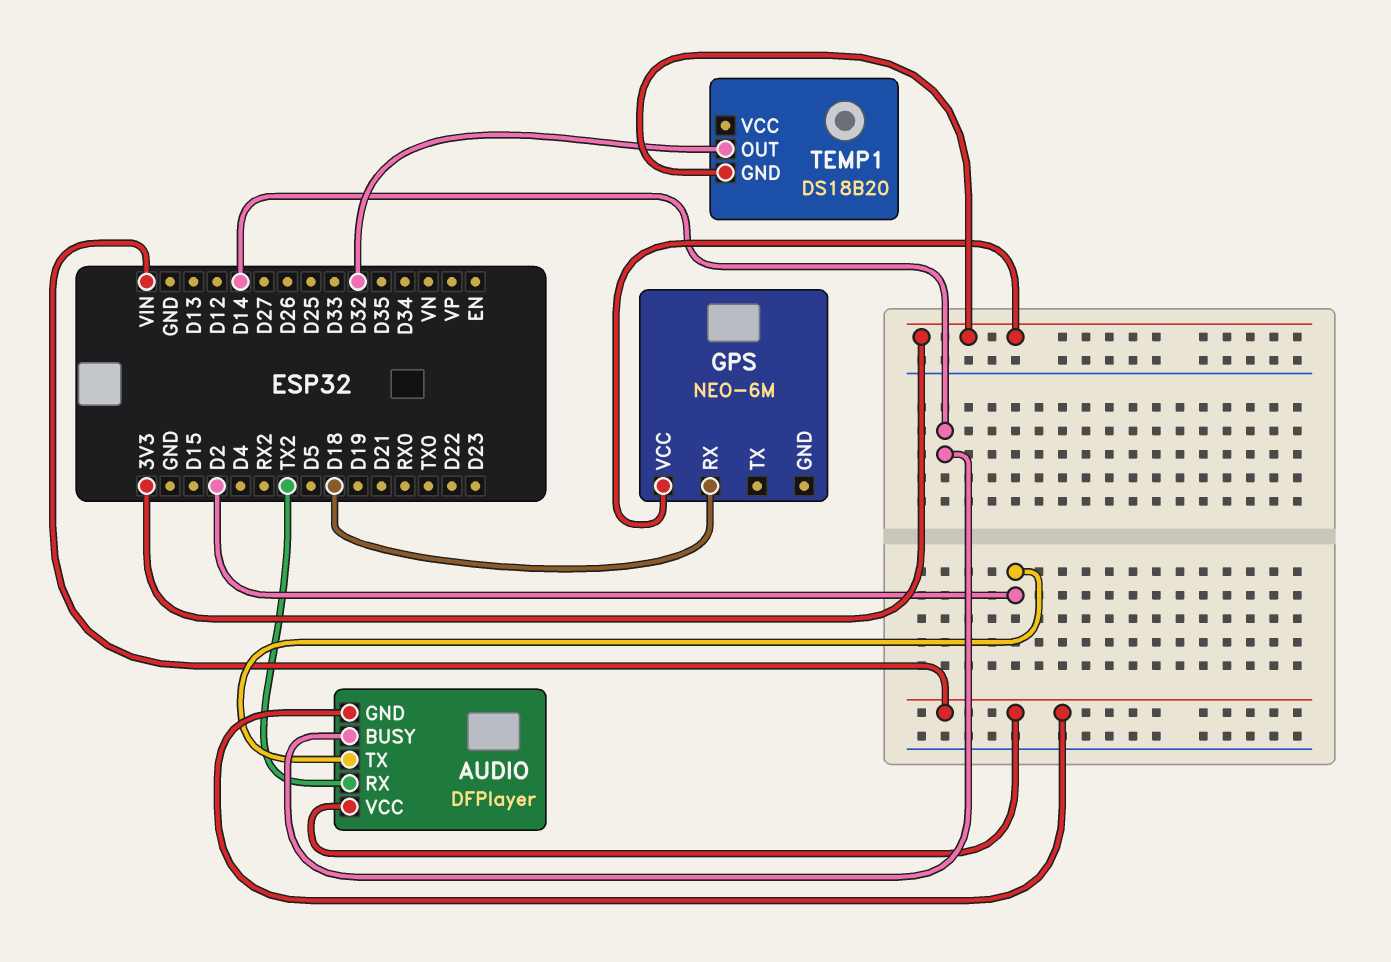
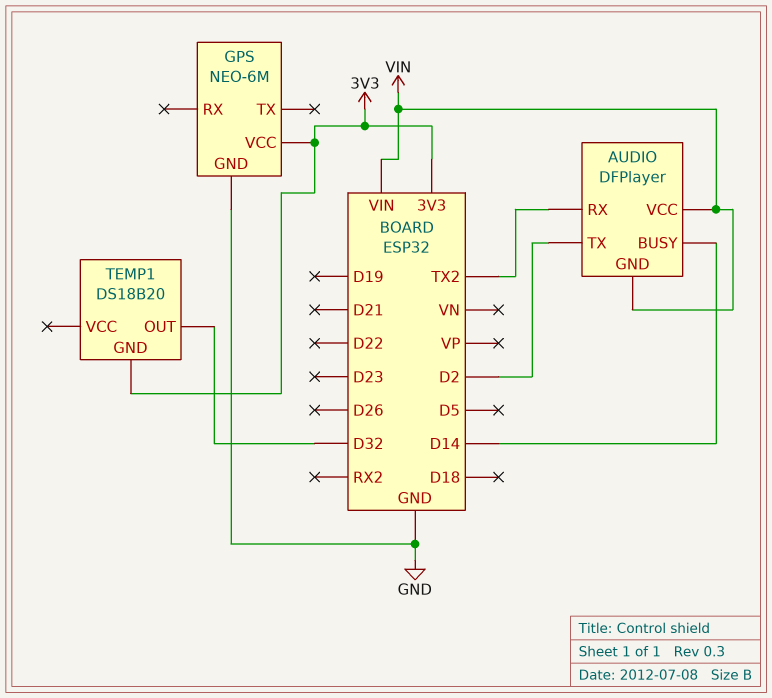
GPS pin GND: none -> GND
GPS pin RX: D18 -> none

